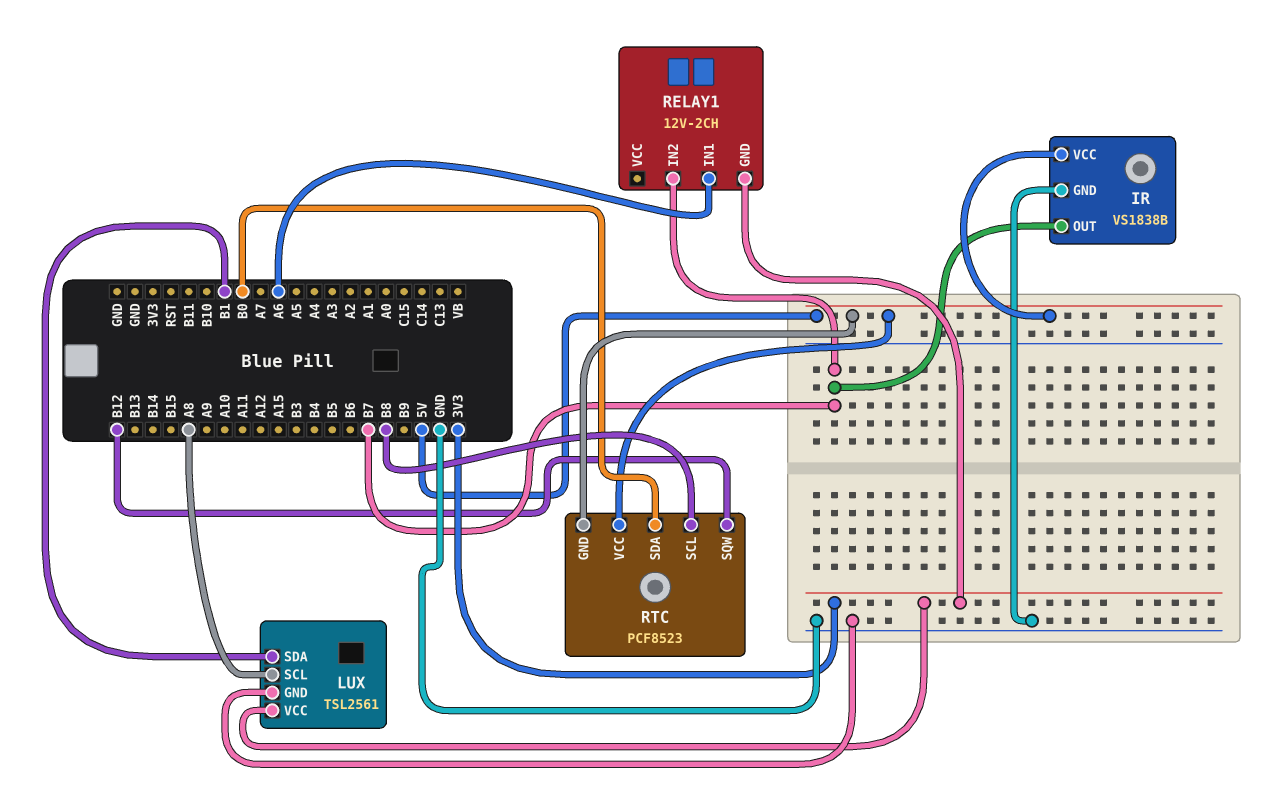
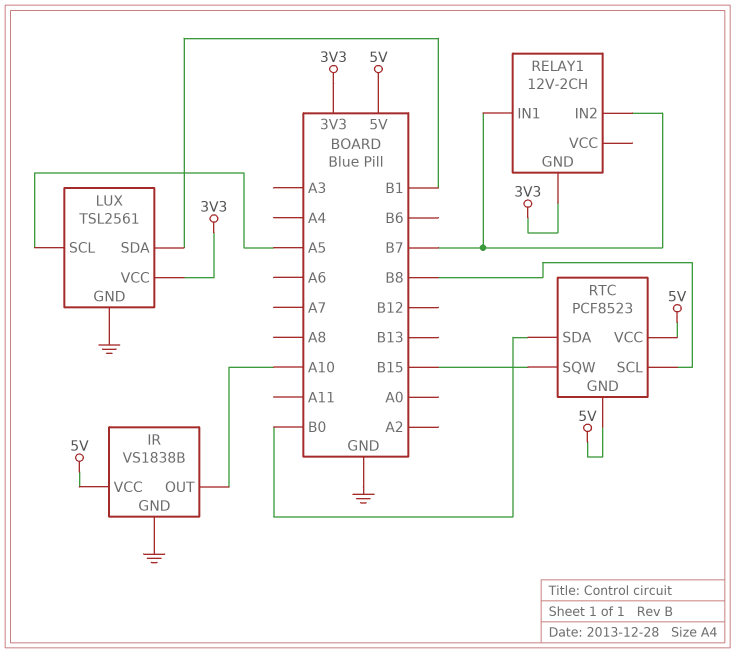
IR pin OUT: B7 -> A10
LUX pin SCL: A8 -> A5
RELAY1 pin IN1: A6 -> B7
RTC pin SQW: B12 -> B15

